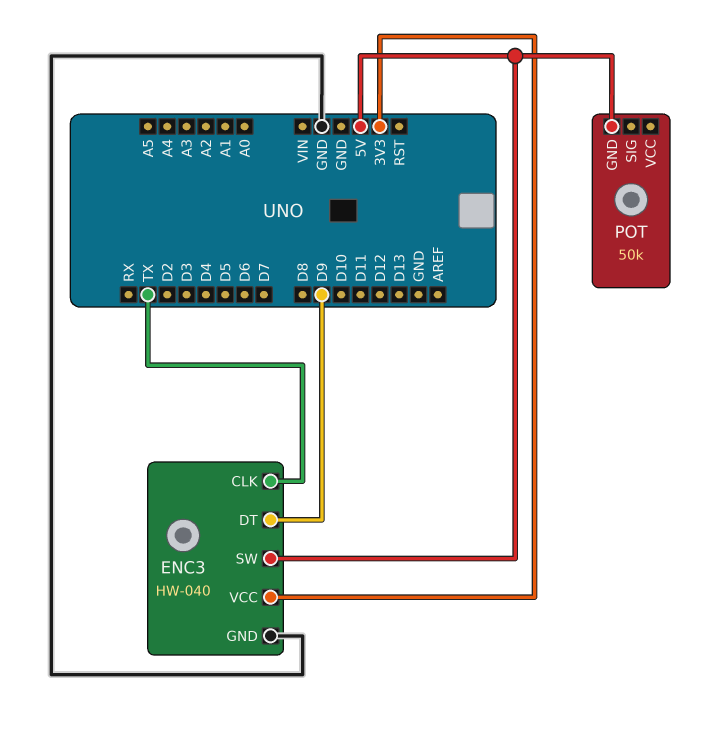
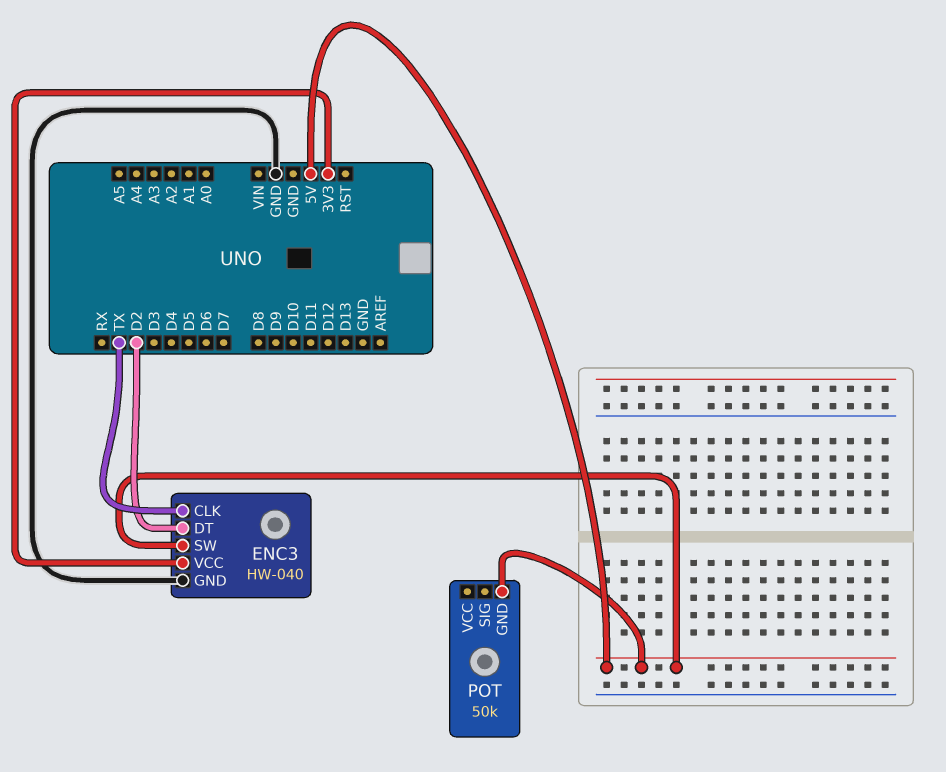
ENC3 pin DT: D9 -> D2

